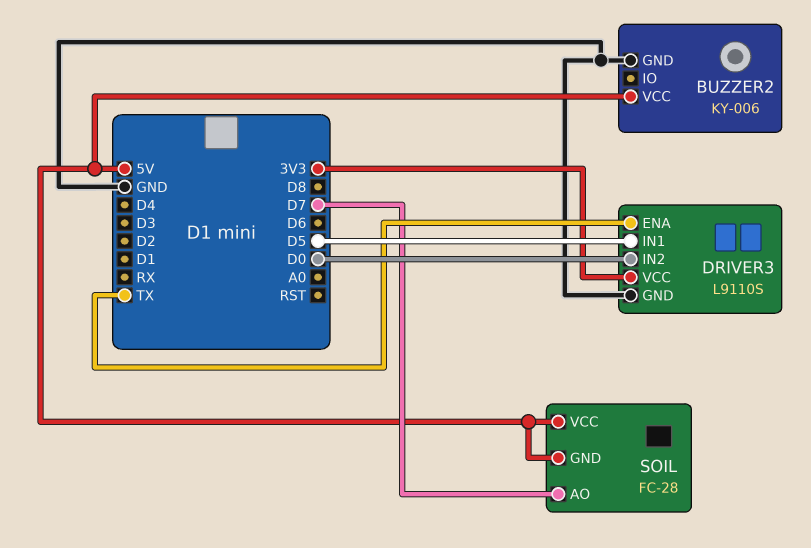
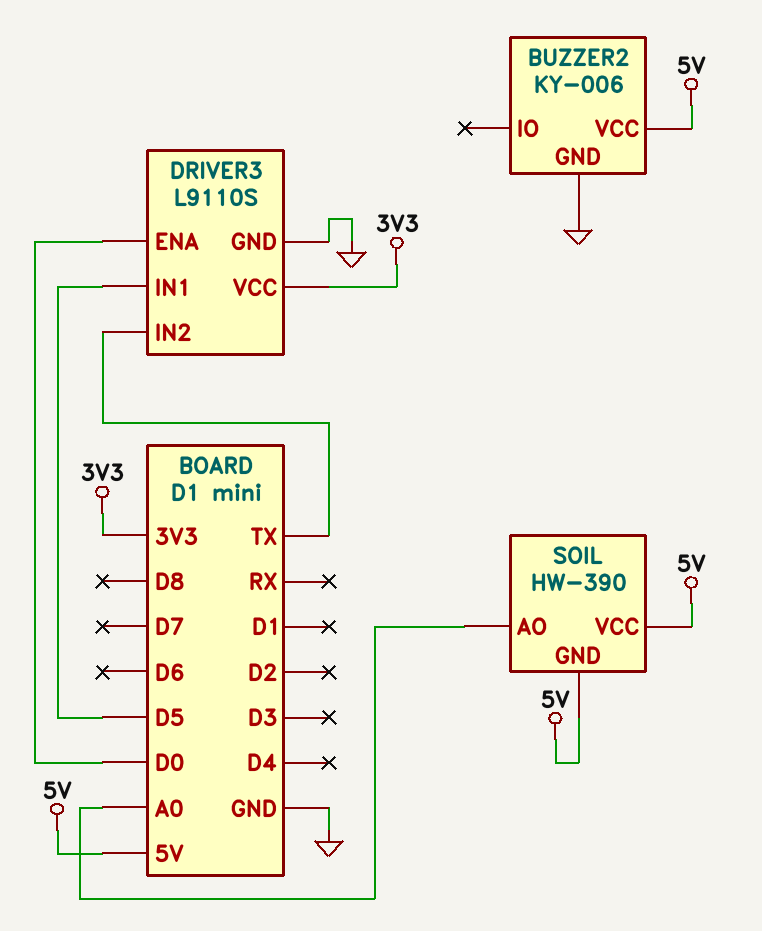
DRIVER3 pin ENA: TX -> D0
DRIVER3 pin IN2: D0 -> TX
SOIL: FC-28 -> HW-390
SOIL pin AO: D7 -> A0

